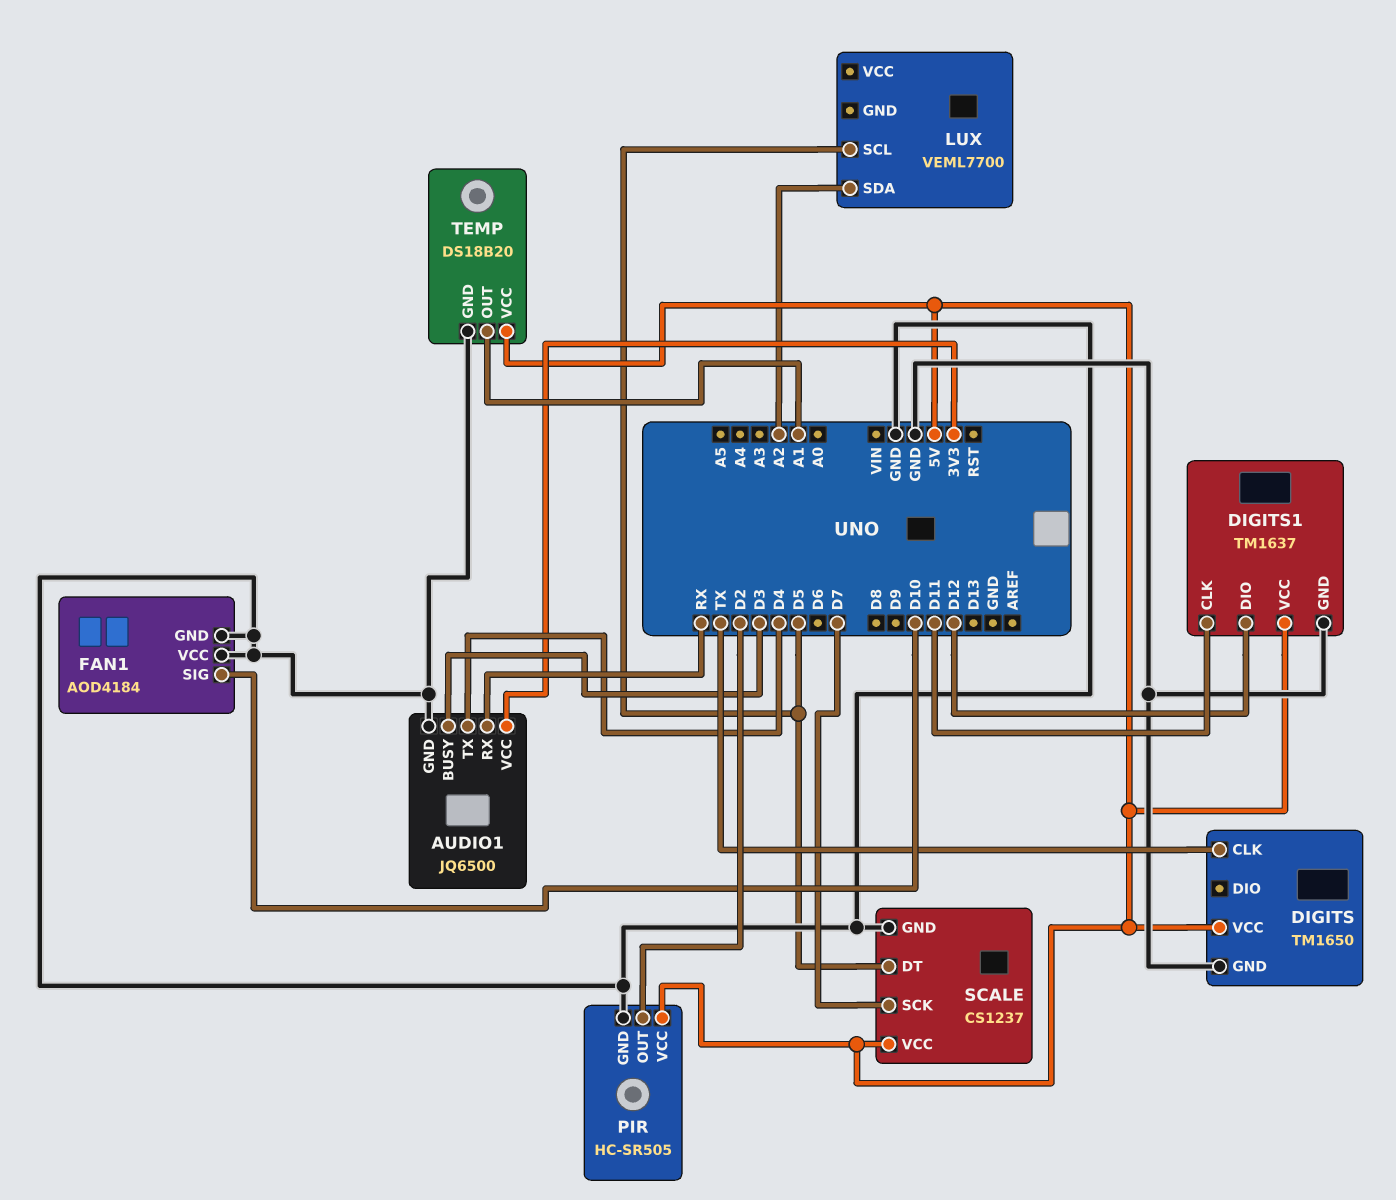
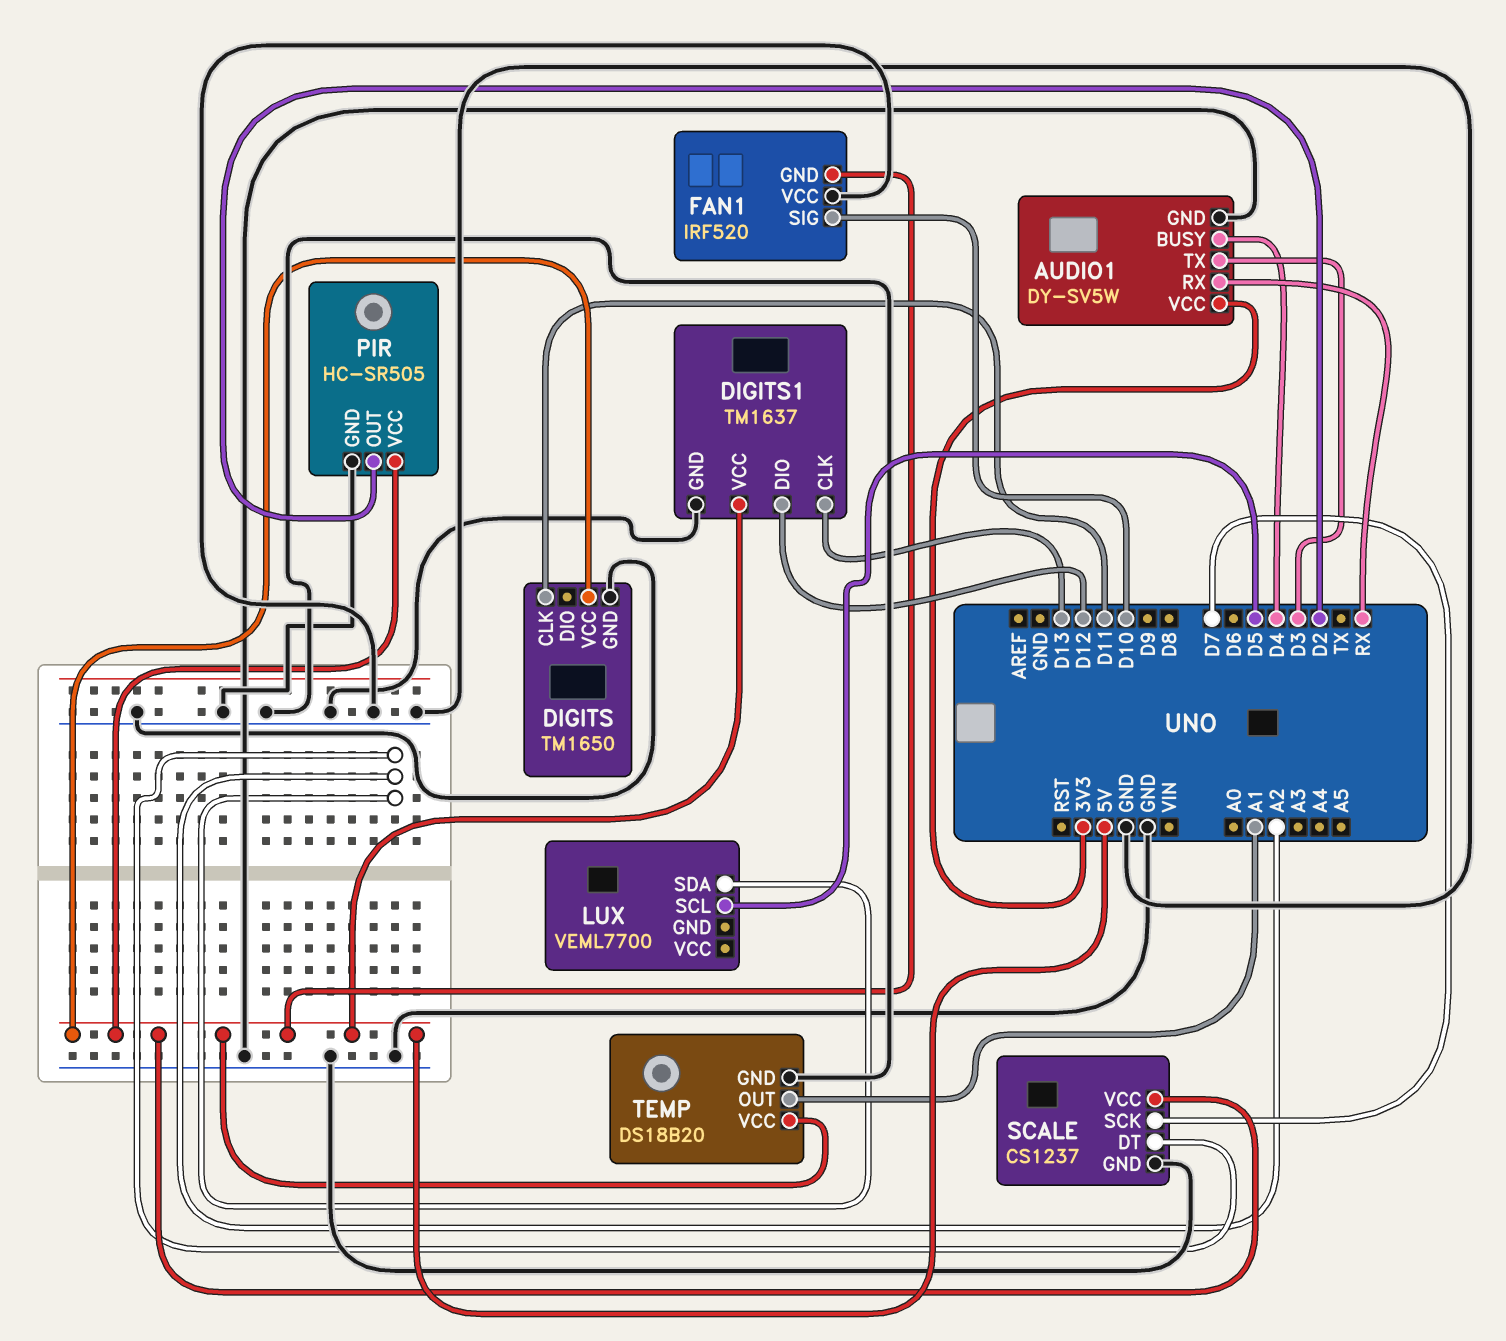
AUDIO1: JQ6500 -> DY-SV5W
AUDIO1 pin BUSY: D3 -> D4
AUDIO1 pin TX: D4 -> D3
DIGITS pin CLK: TX -> D11
DIGITS1 pin CLK: D11 -> D13
FAN1: AOD4184 -> IRF520
FAN1 pin GND: GND -> 5V
SCALE pin DT: D5 -> A2

